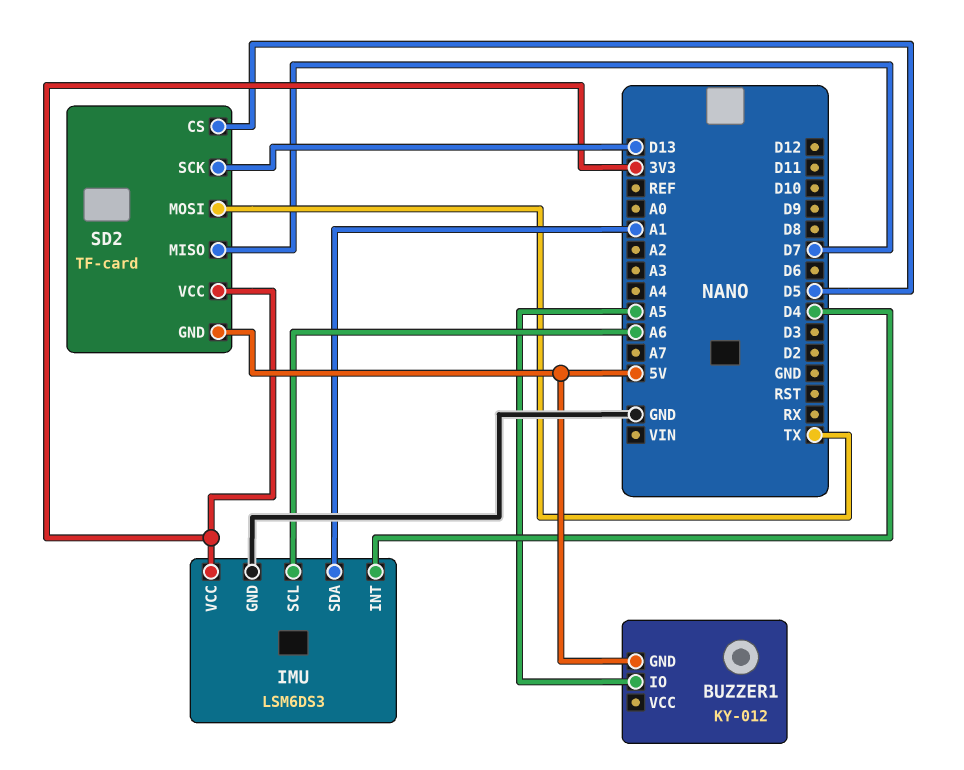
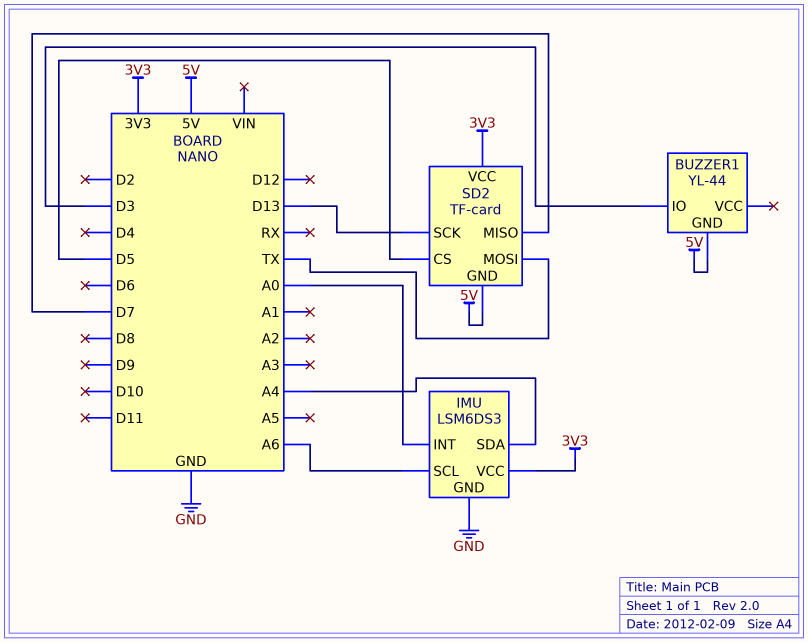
BUZZER1: KY-012 -> YL-44
BUZZER1 pin IO: A5 -> D3
IMU pin INT: D4 -> A0
IMU pin SDA: A1 -> A4

